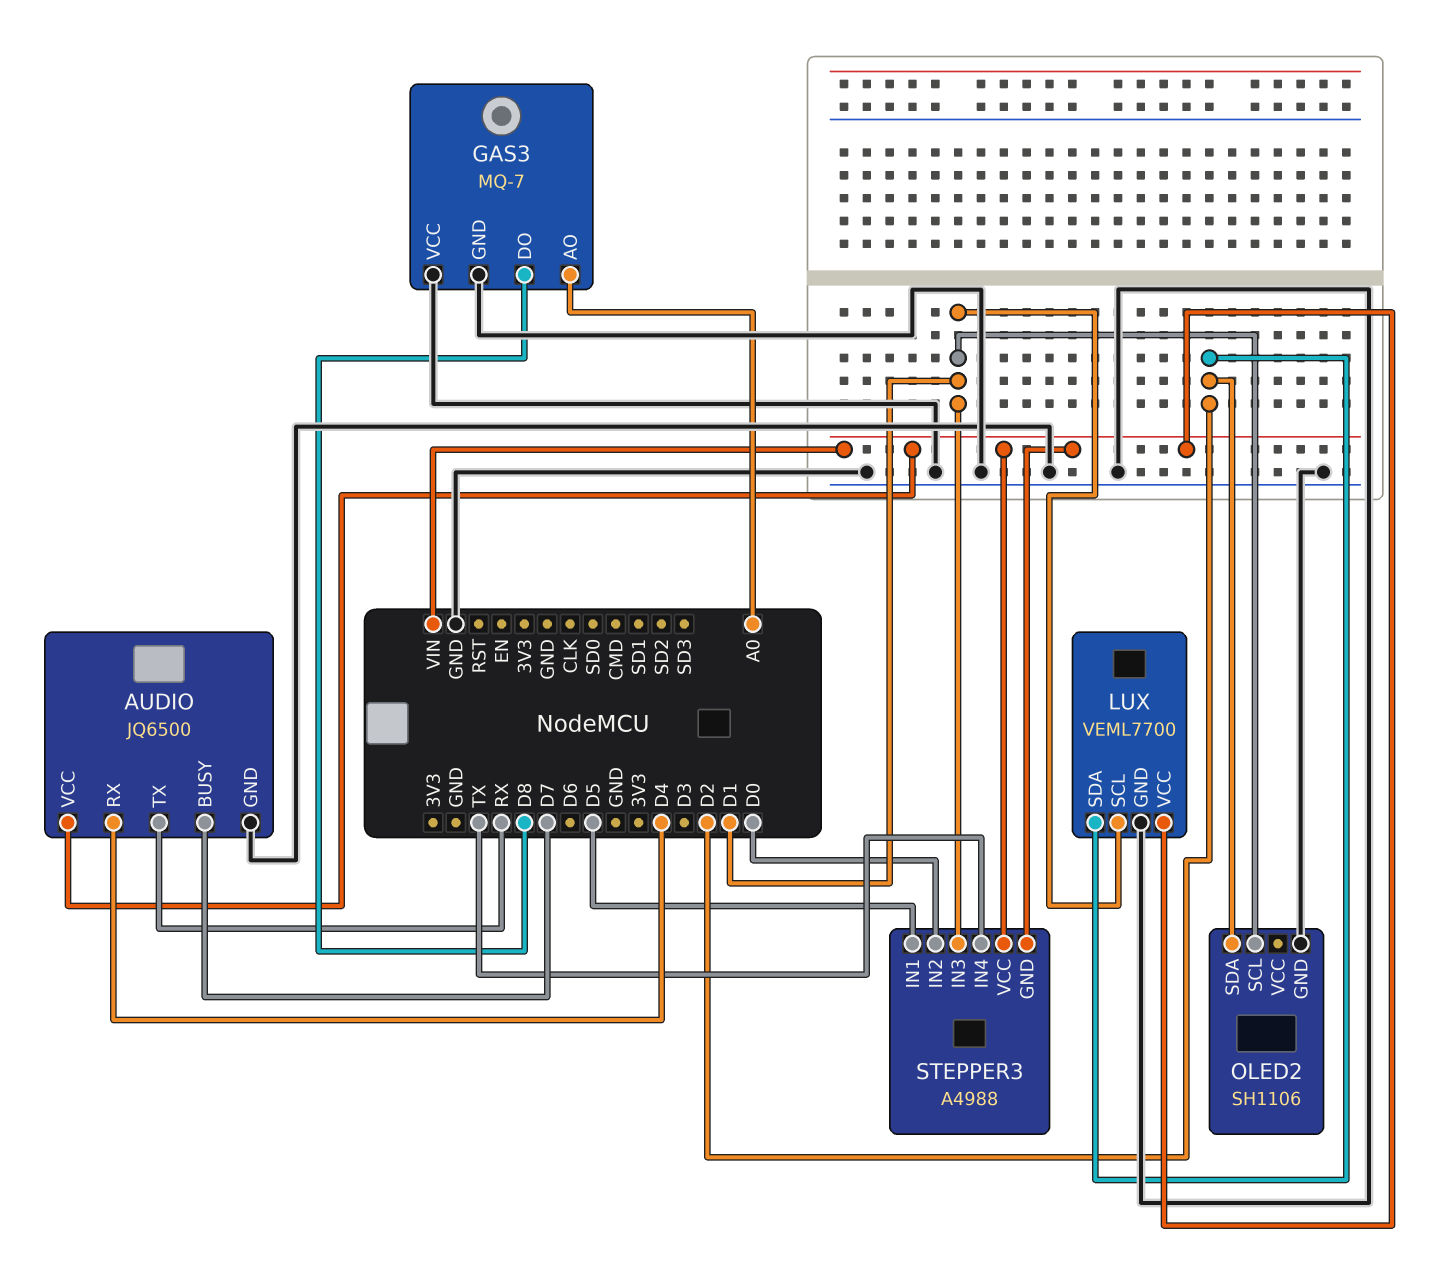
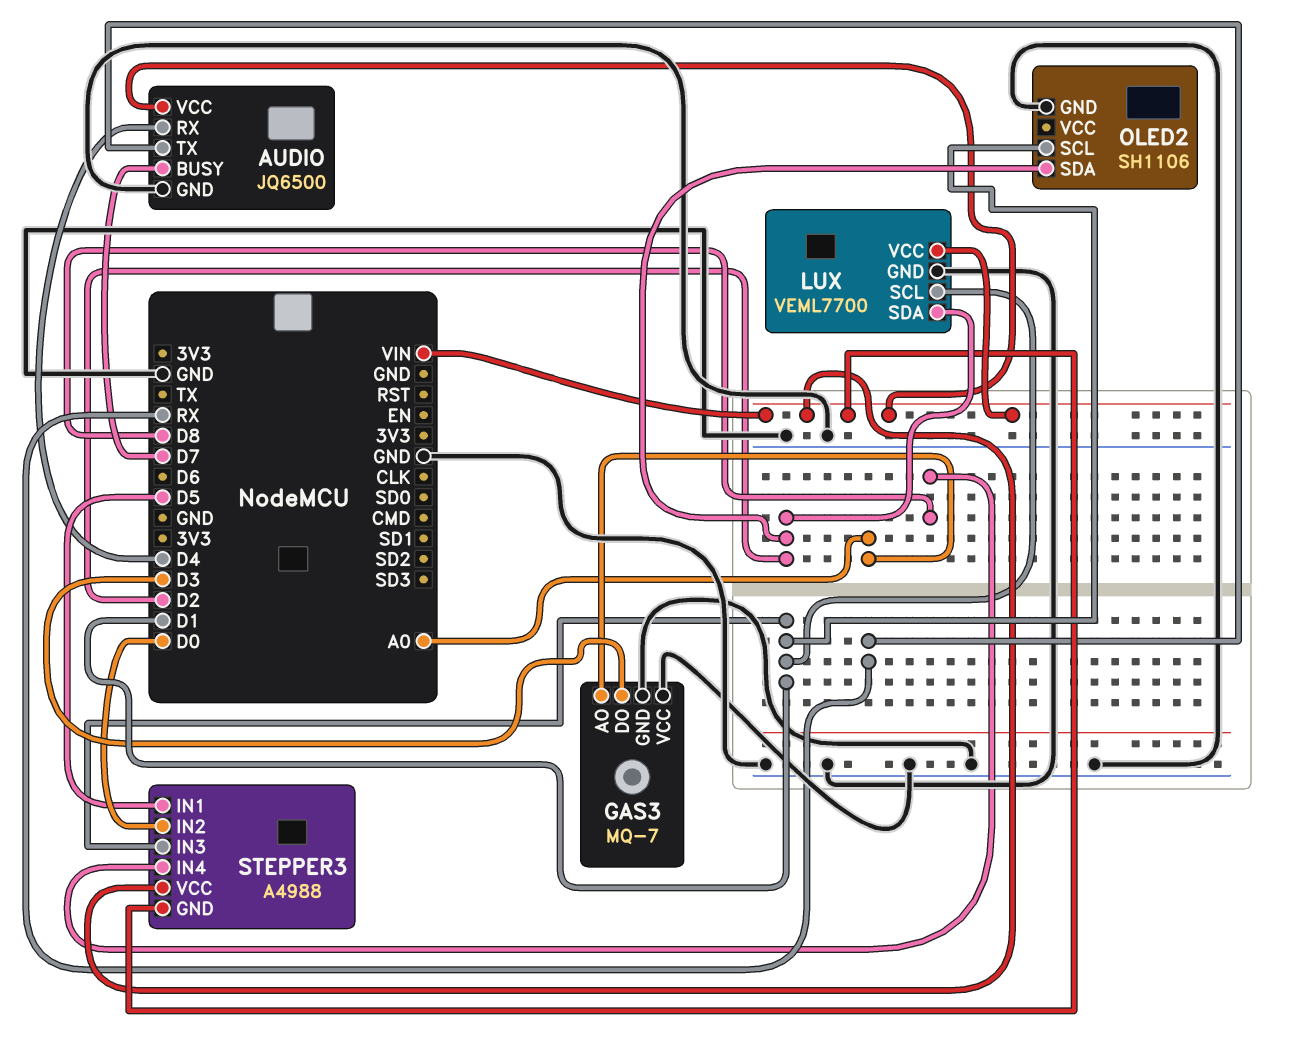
GAS3 pin DO: D8 -> D3
STEPPER3 pin IN4: TX -> D8

